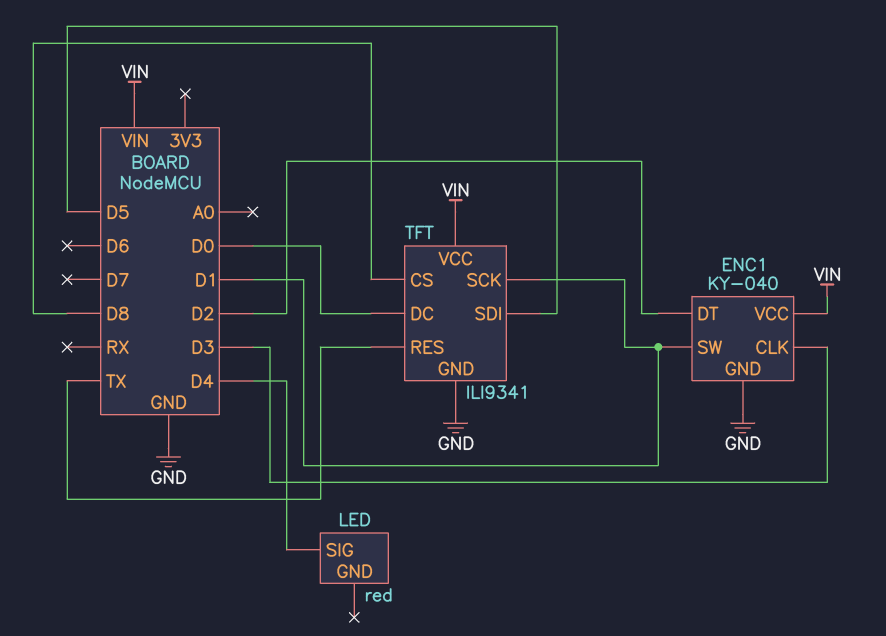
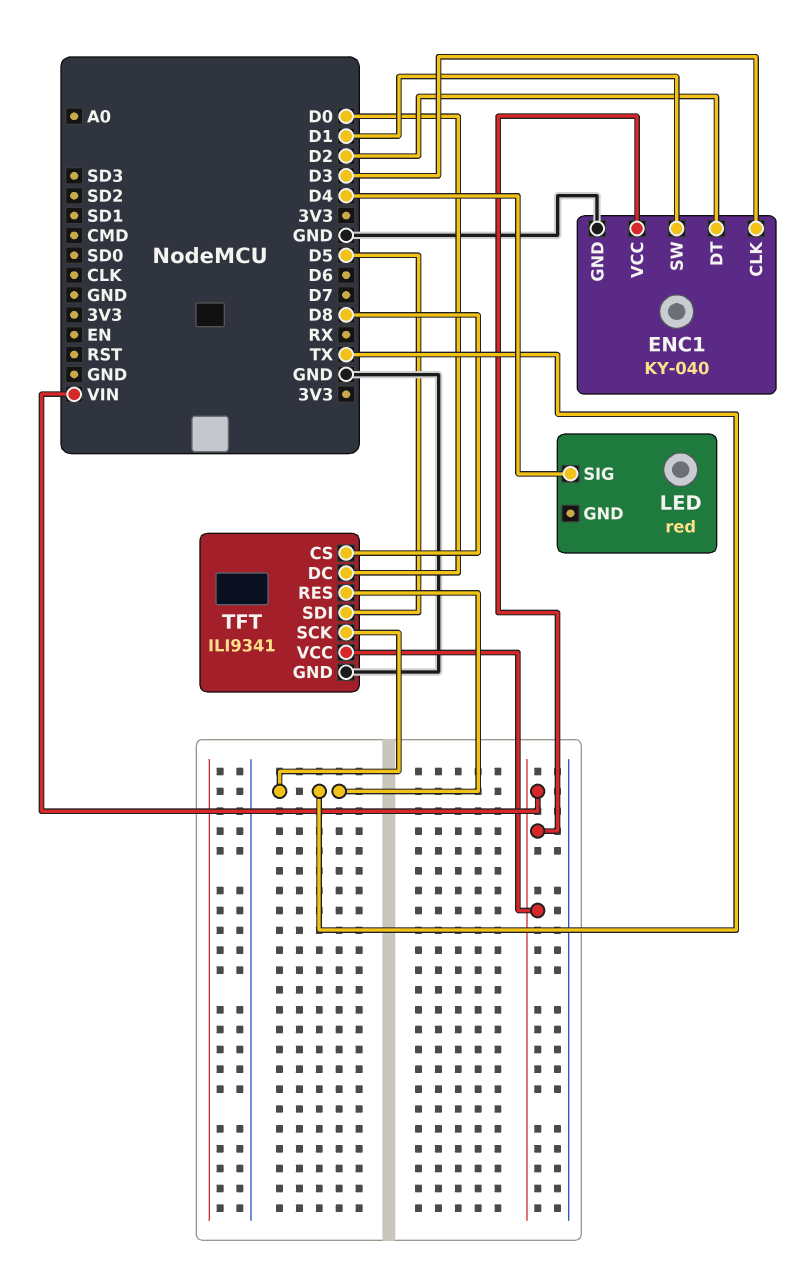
TFT pin SCK: D1 -> TX

